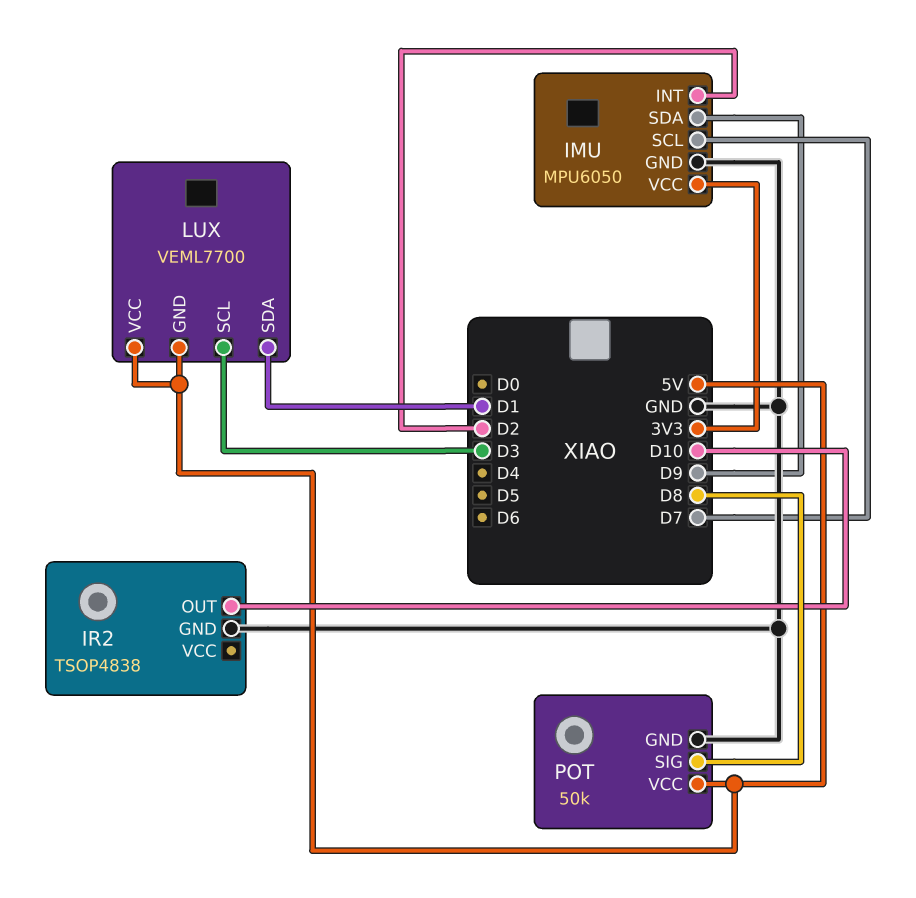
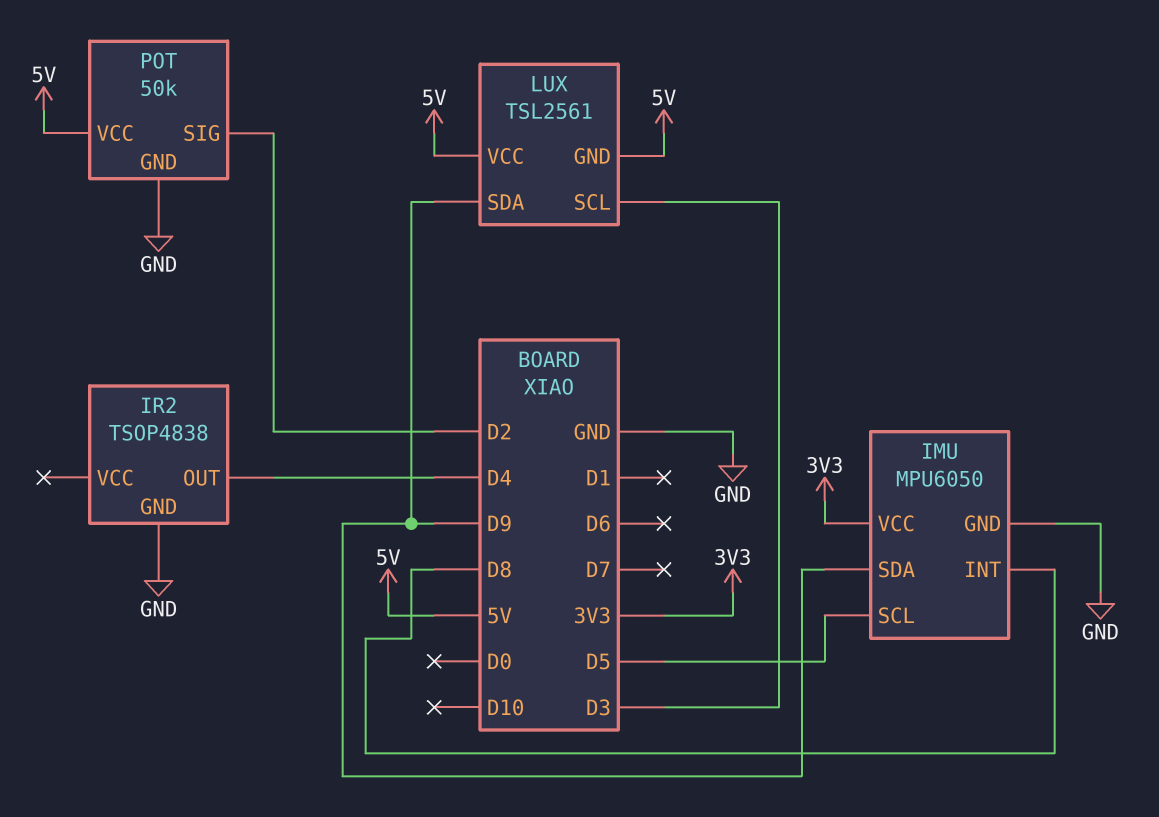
IMU pin INT: D2 -> D8
IMU pin SCL: D7 -> D5
IR2 pin OUT: D10 -> D4
LUX: VEML7700 -> TSL2561
LUX pin SDA: D1 -> D9
POT pin SIG: D8 -> D2

